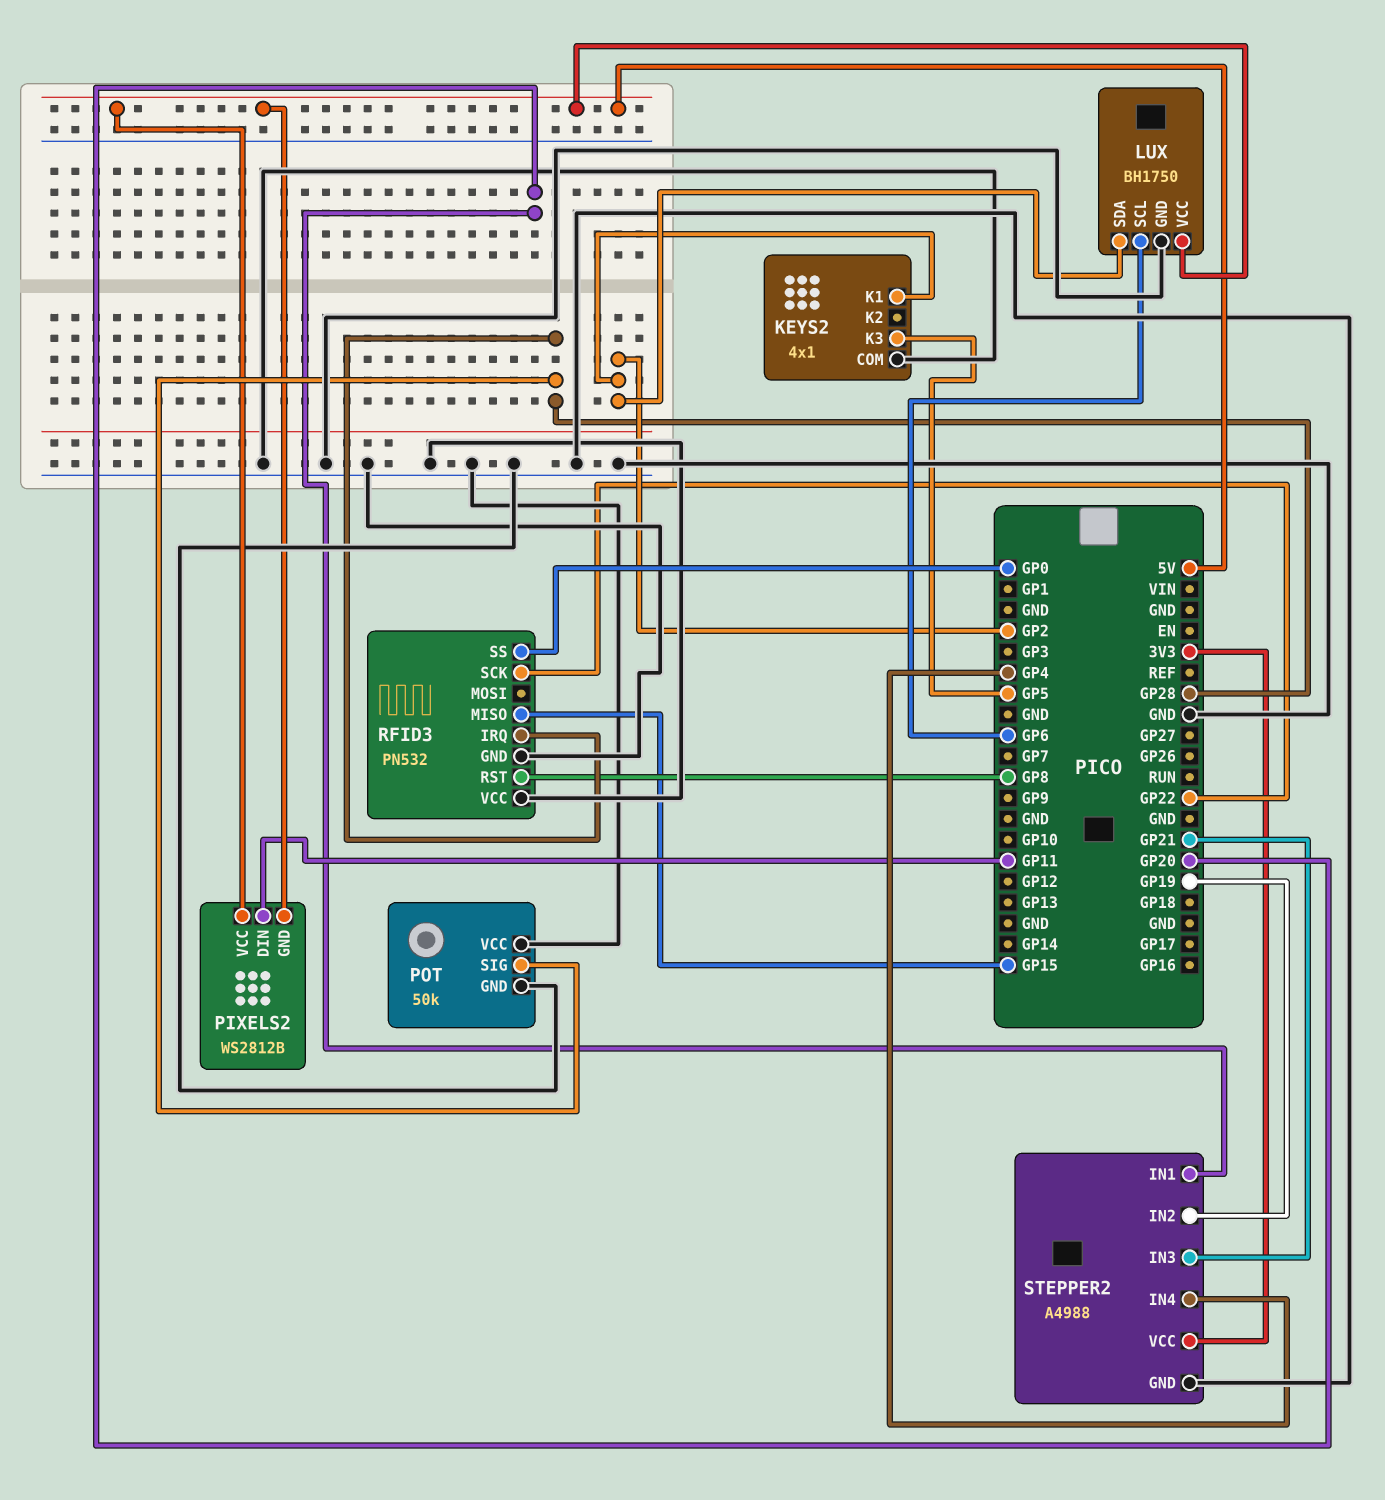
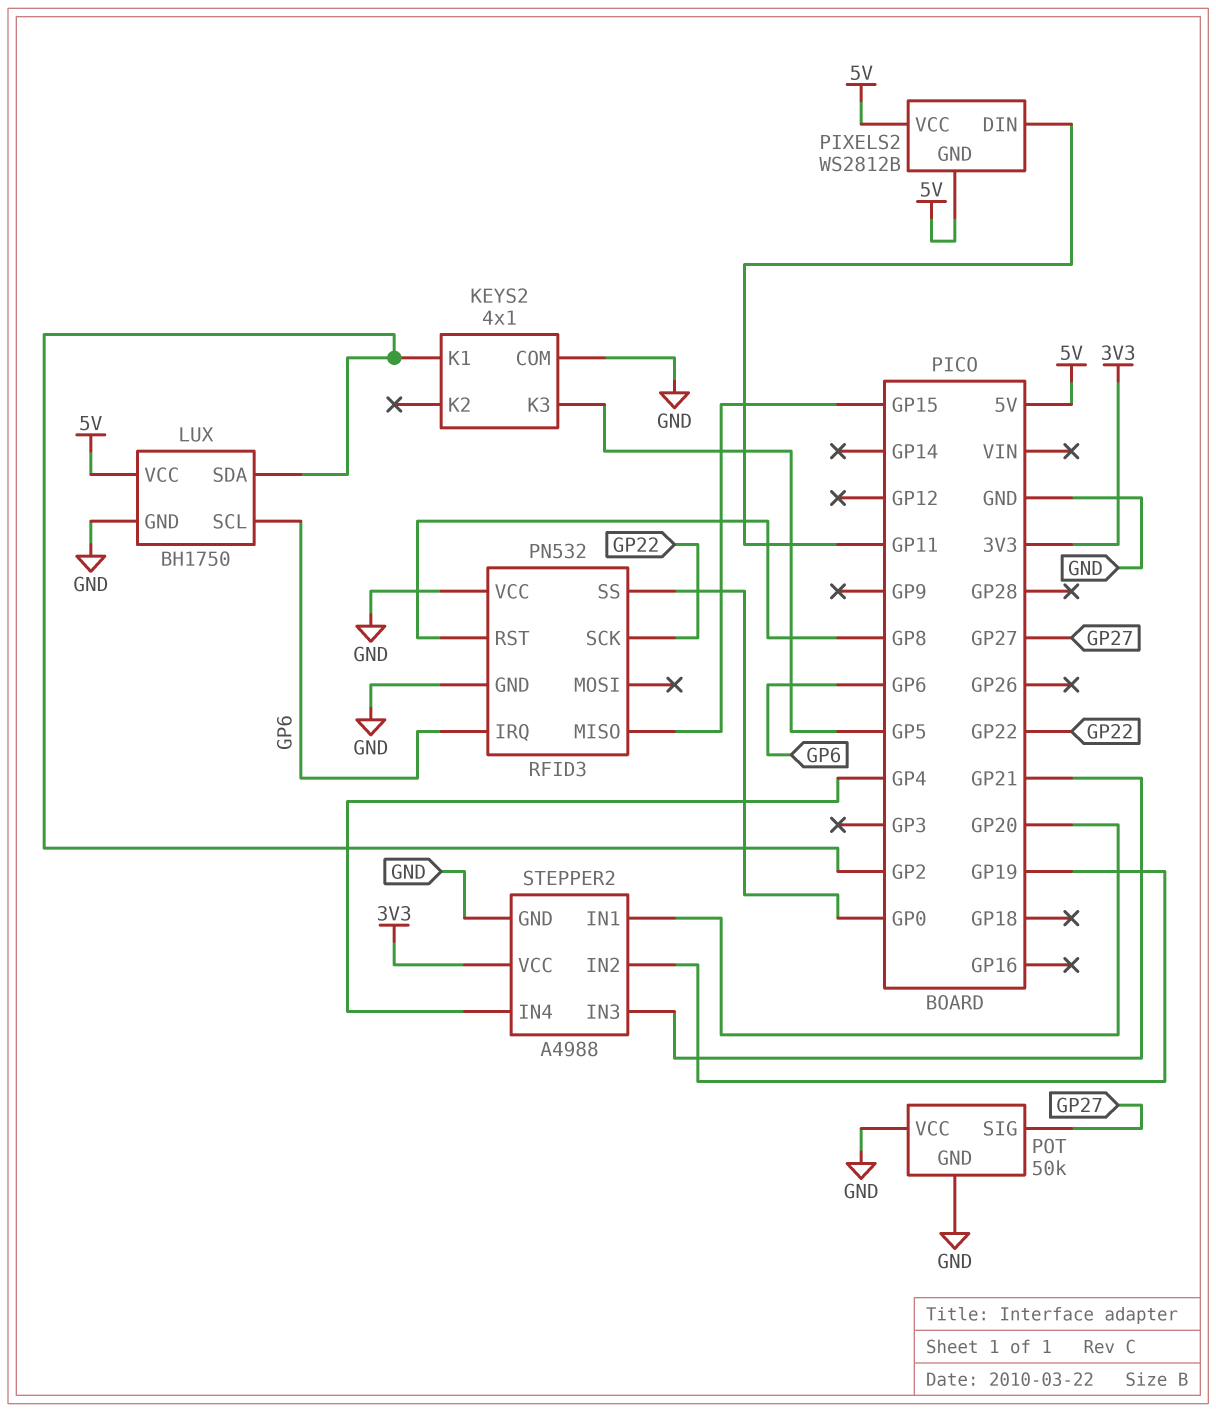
POT pin SIG: GP28 -> GP27
RFID3 pin IRQ: GP28 -> GP6

